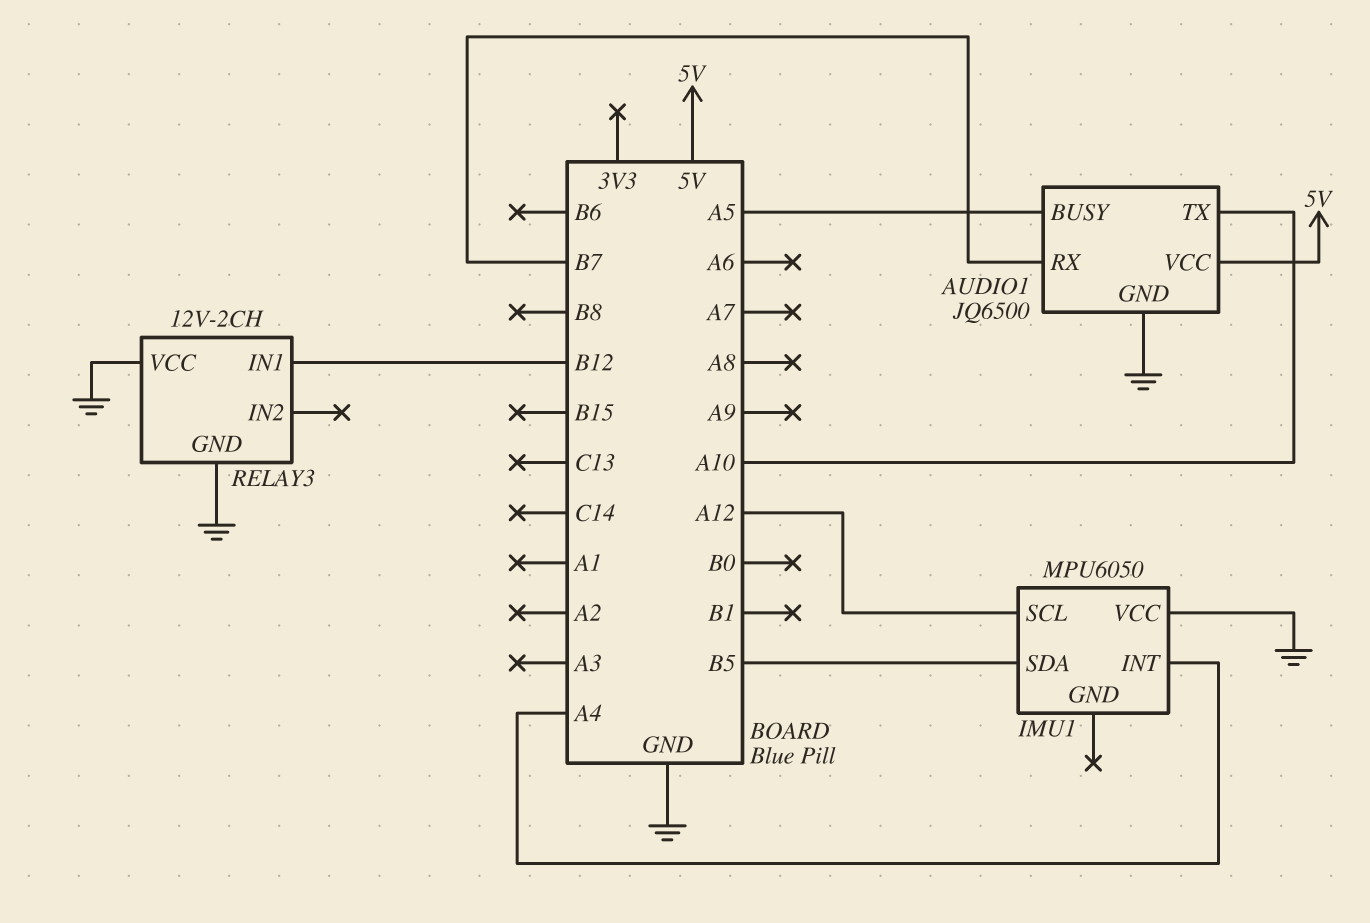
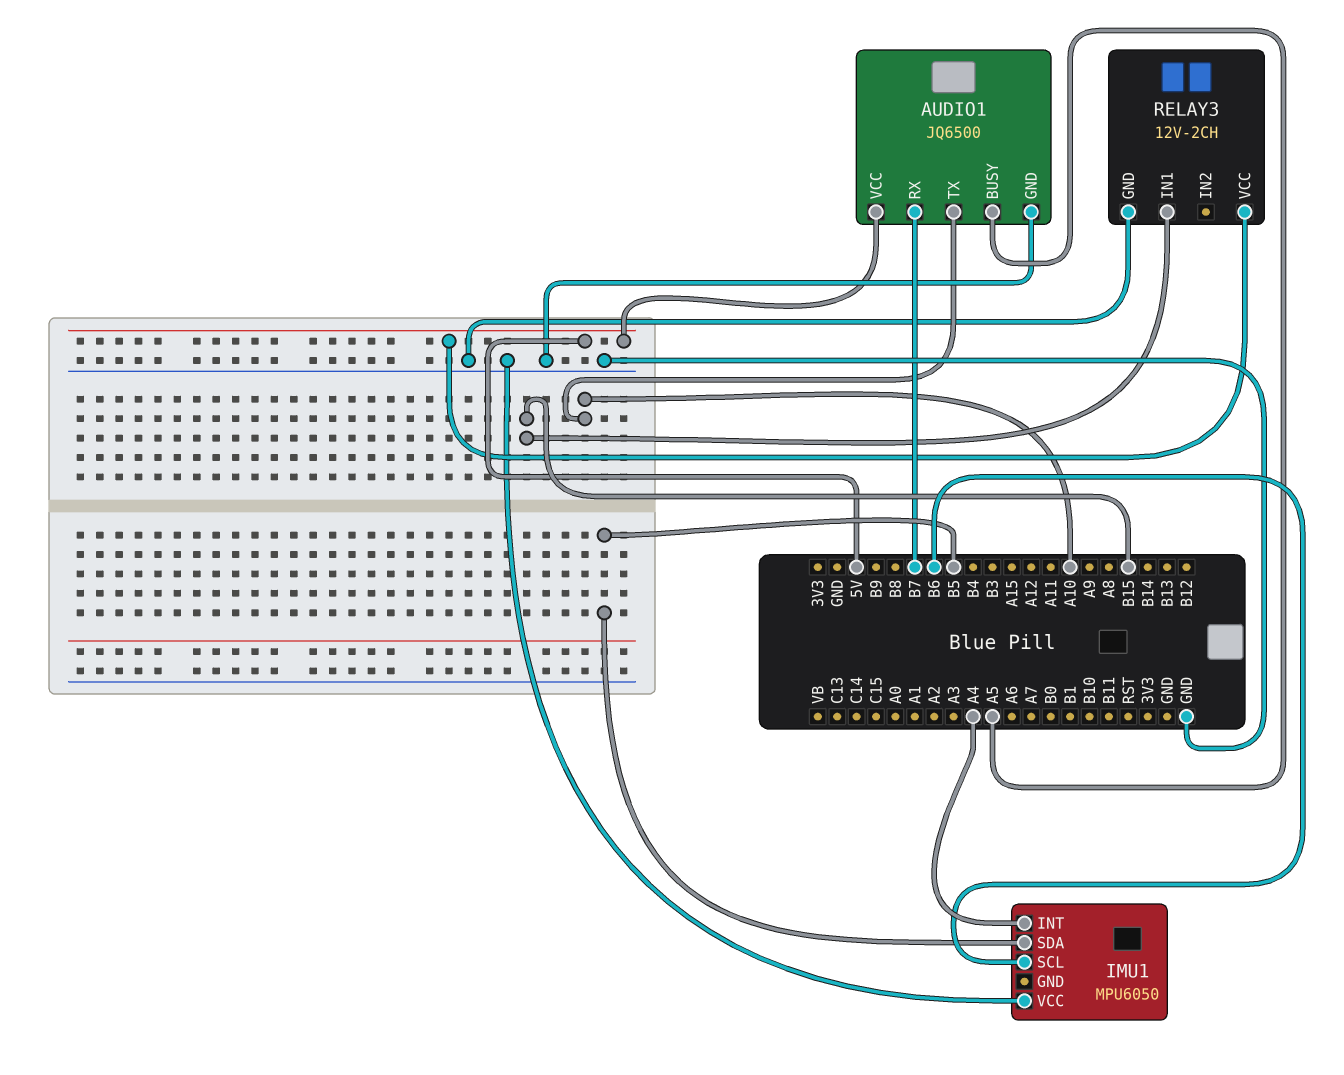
IMU1 pin SCL: A12 -> B6
RELAY3 pin IN1: B12 -> B15
RELAY3 pin VCC: GND -> 5V

